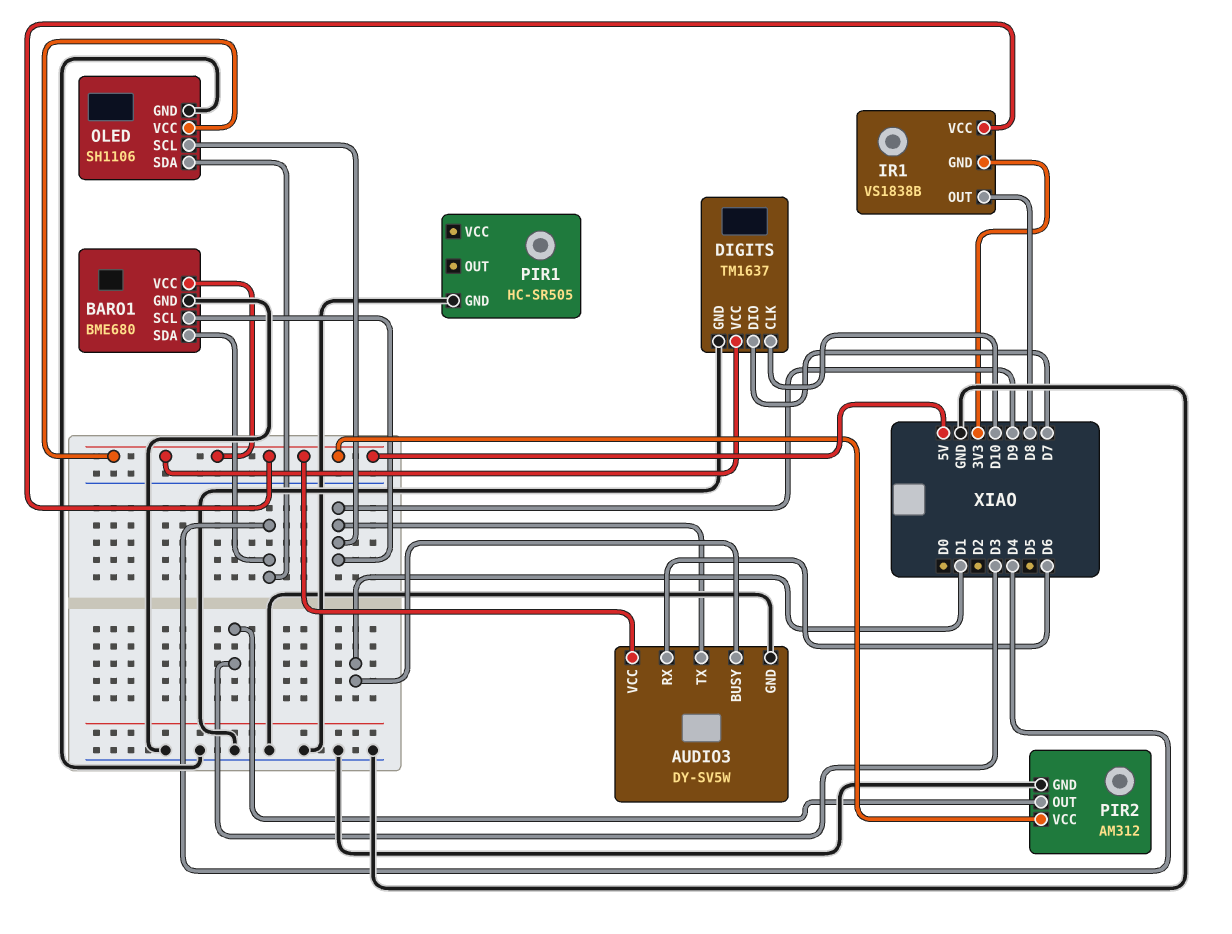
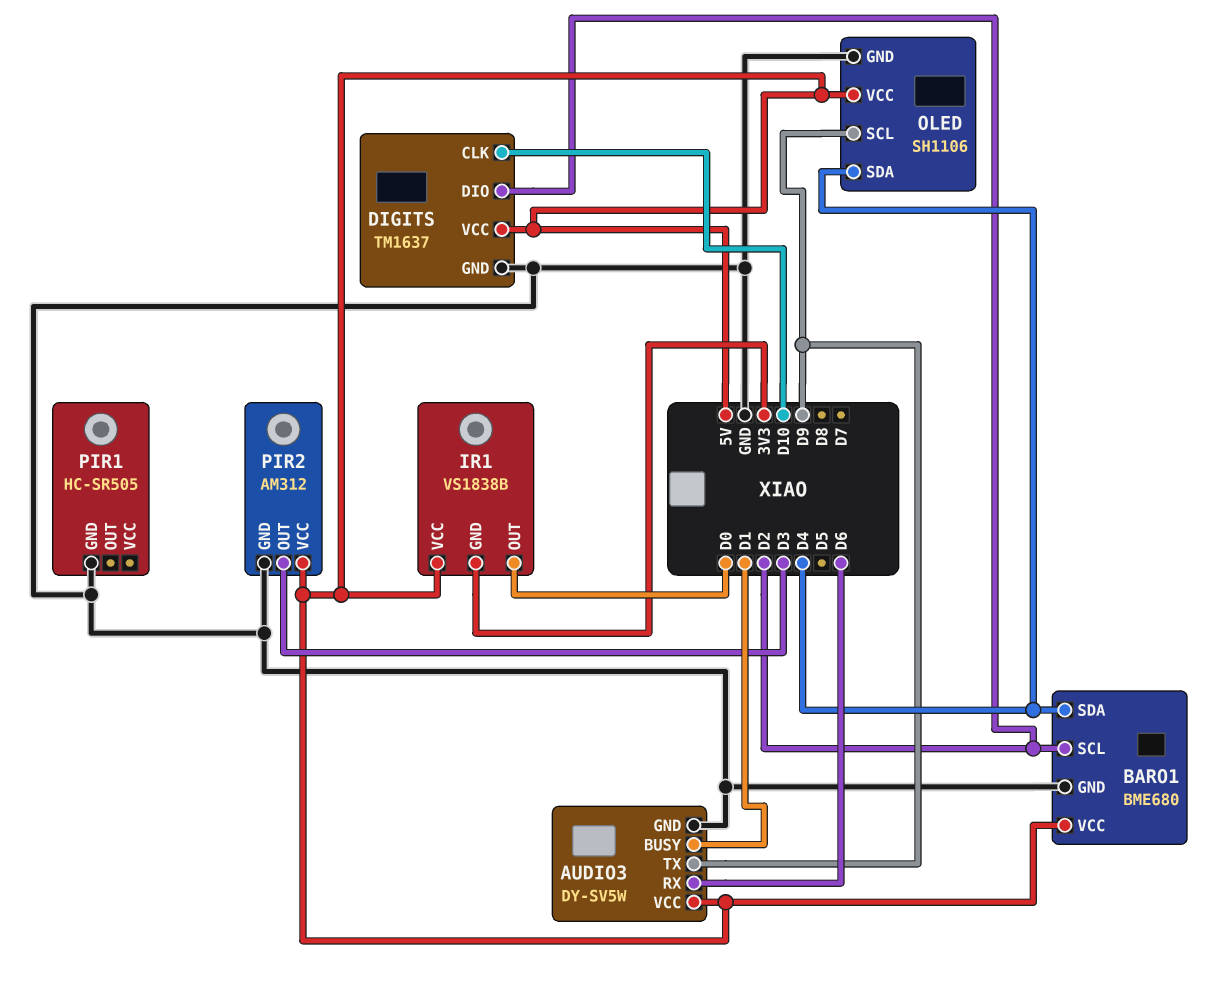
BARO1 pin SCL: D9 -> D2
DIGITS pin DIO: D7 -> D2
IR1 pin OUT: D8 -> D0

